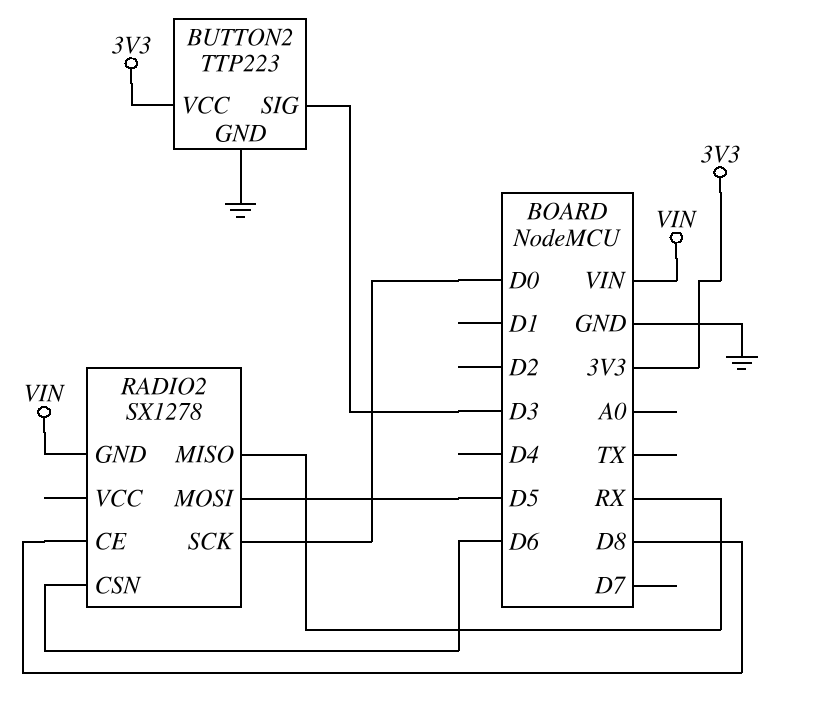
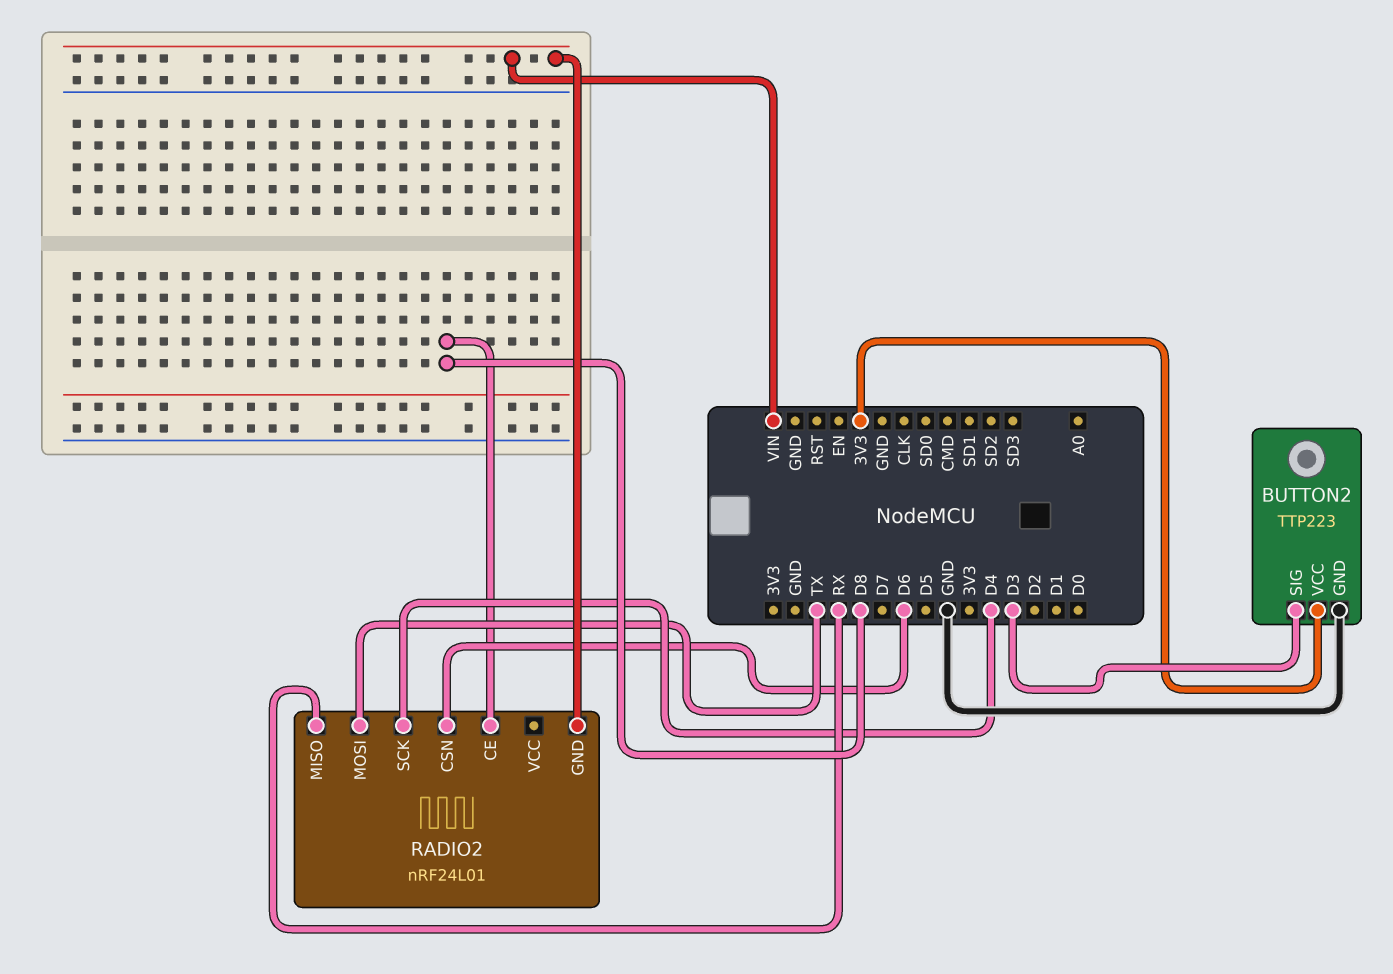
RADIO2: SX1278 -> nRF24L01
RADIO2 pin MOSI: D5 -> TX
RADIO2 pin SCK: D0 -> D4

